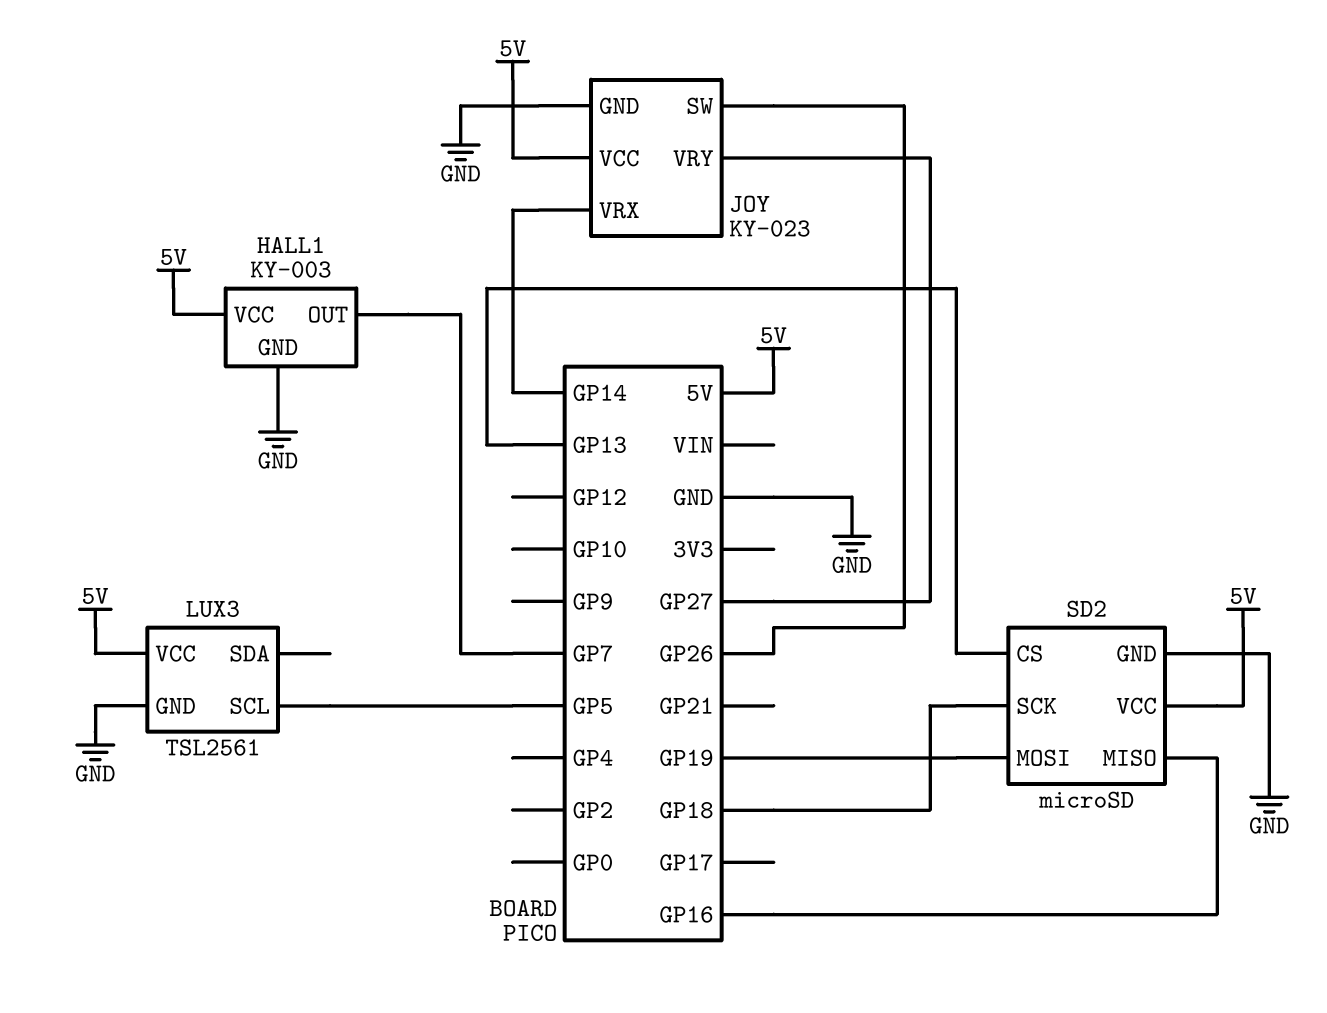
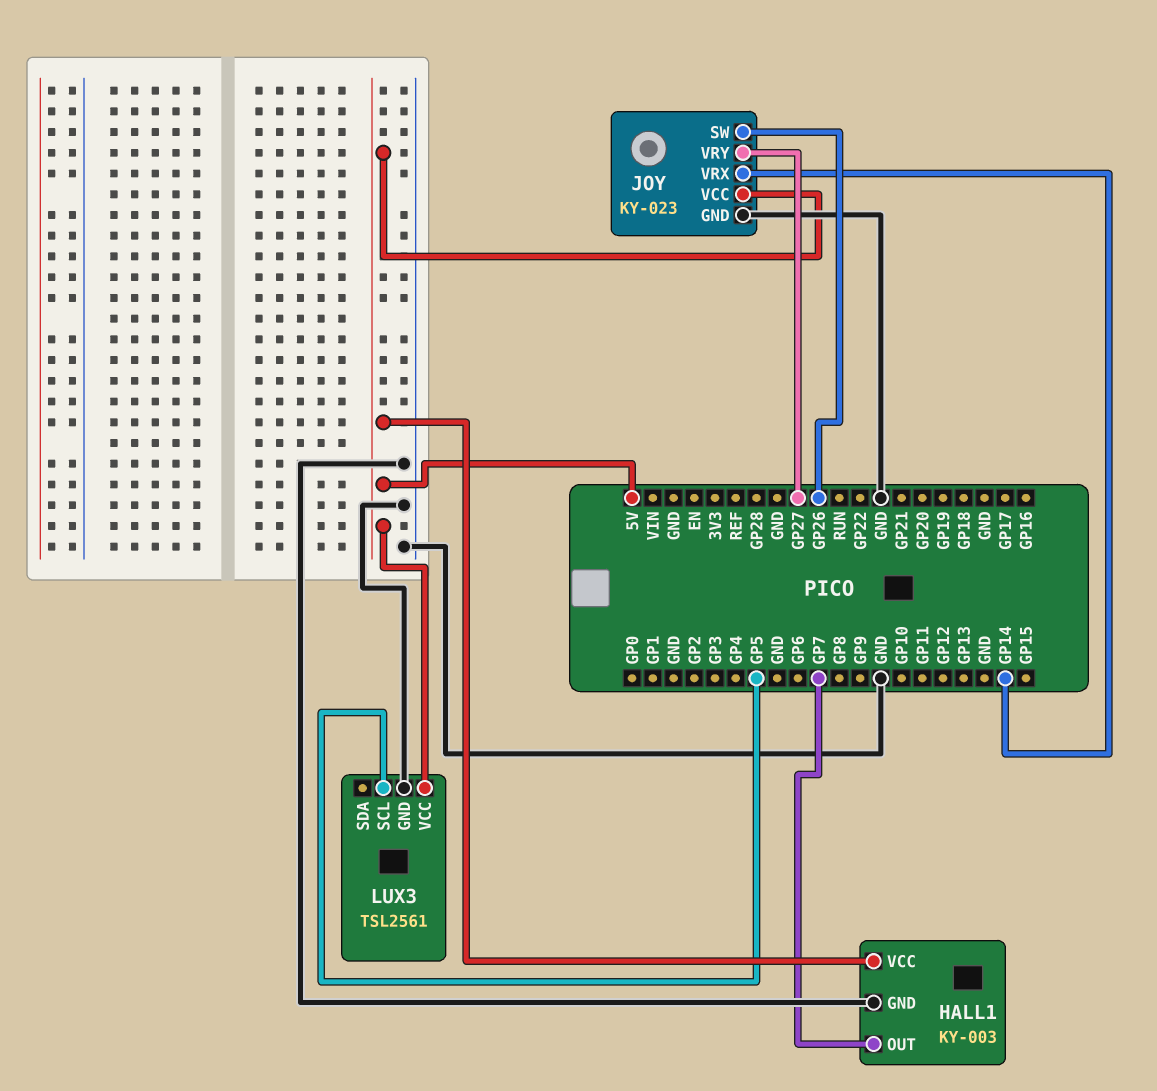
SD2: microSD -> none
SD2 pin CS: GP13 -> none
SD2 pin GND: GND -> none
SD2 pin MISO: GP16 -> none
SD2 pin MOSI: GP19 -> none
SD2 pin SCK: GP18 -> none
SD2 pin VCC: 5V -> none

